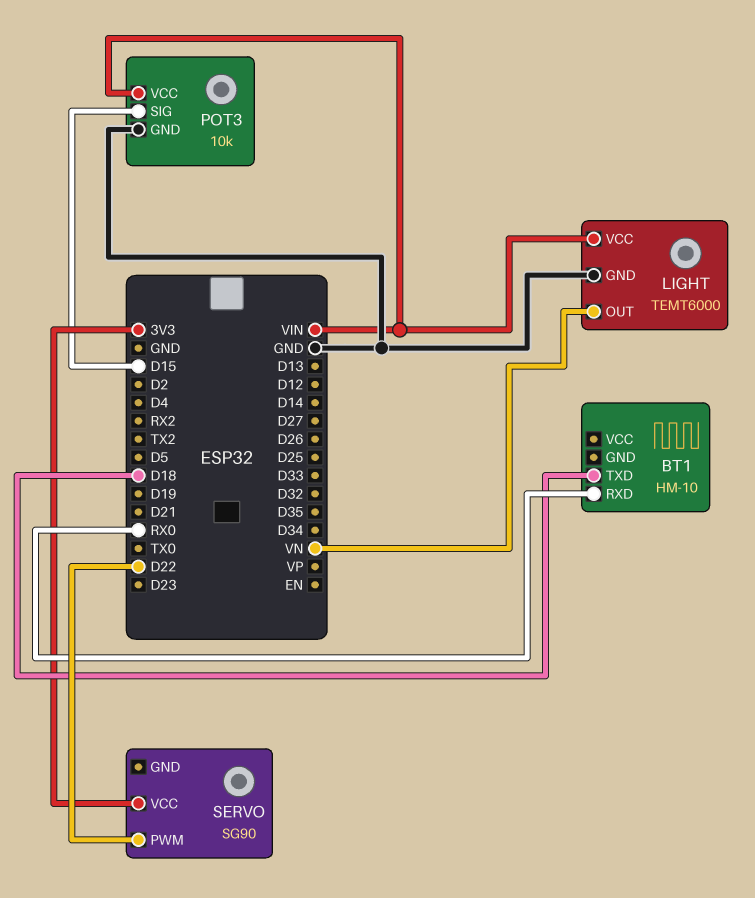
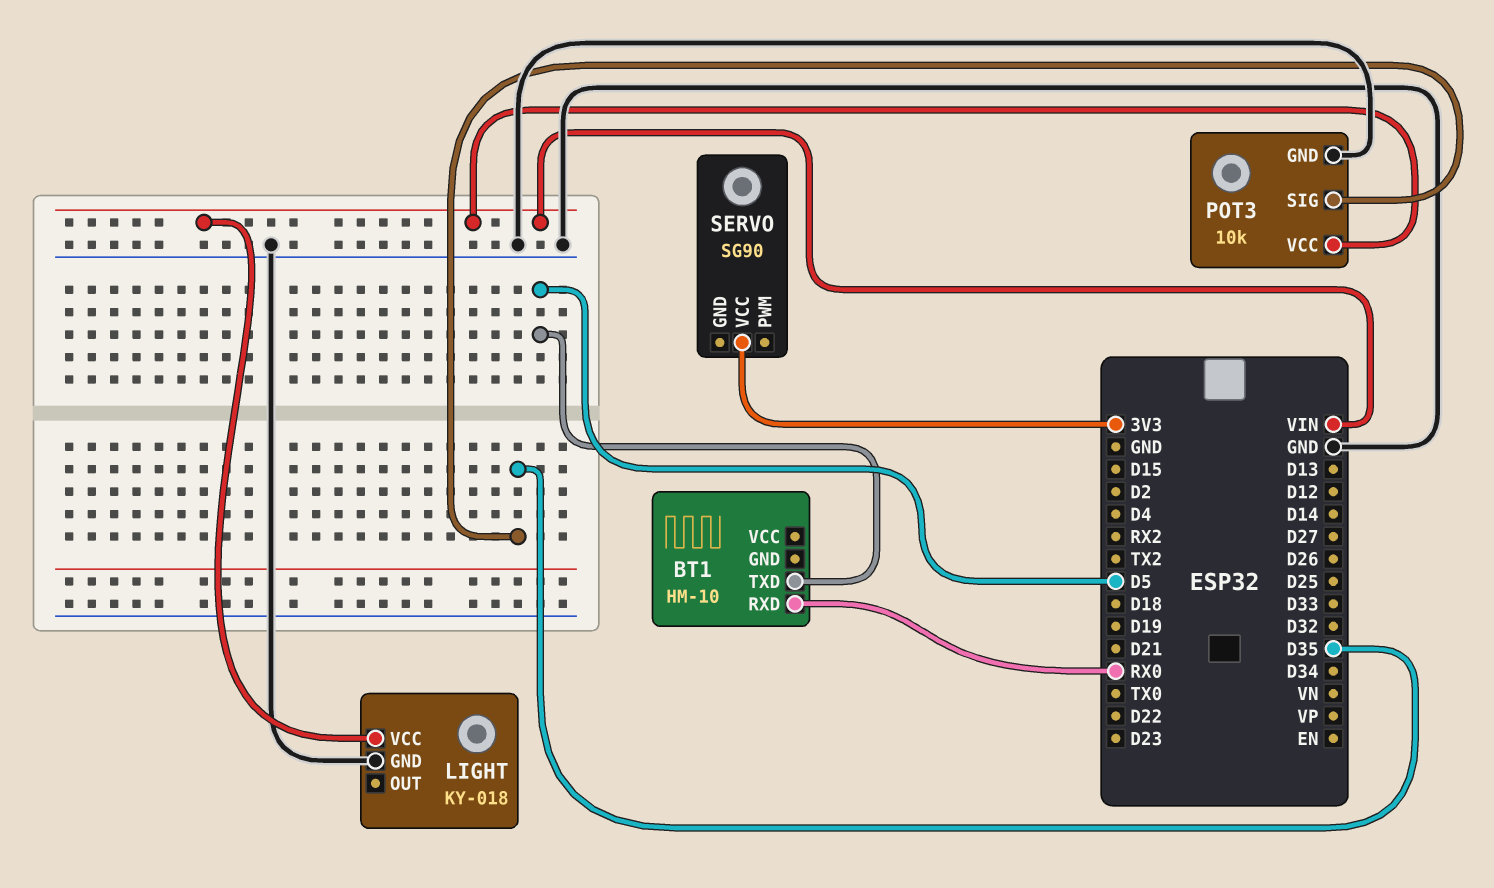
BT1 pin TXD: D18 -> D5
LIGHT: TEMT6000 -> KY-018
LIGHT pin OUT: VN -> none
POT3 pin SIG: D15 -> D35
SERVO pin PWM: D22 -> none

